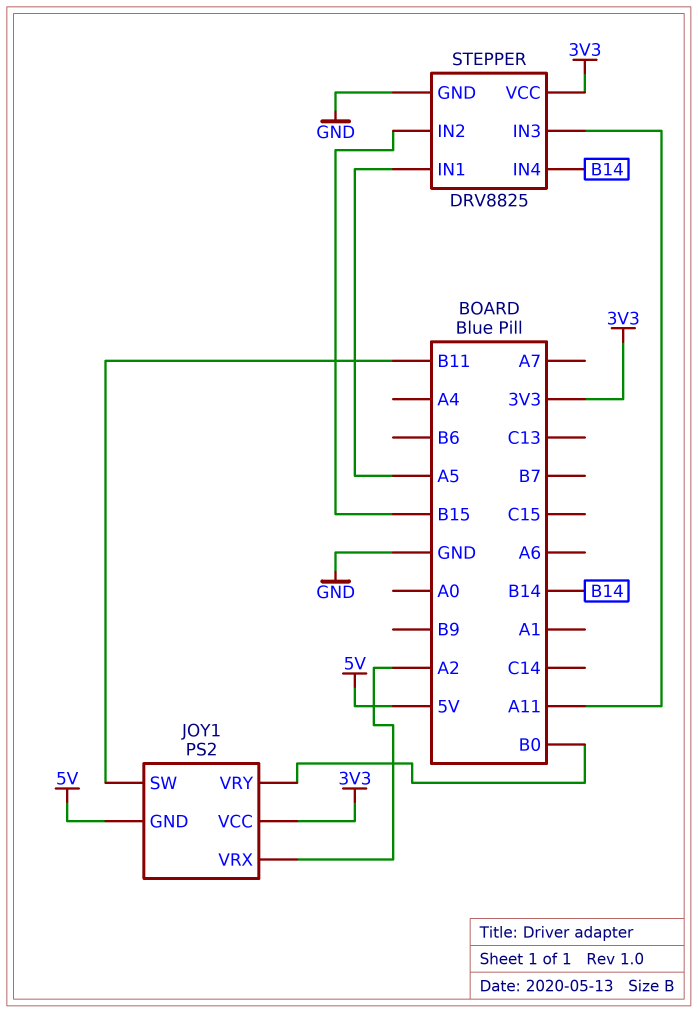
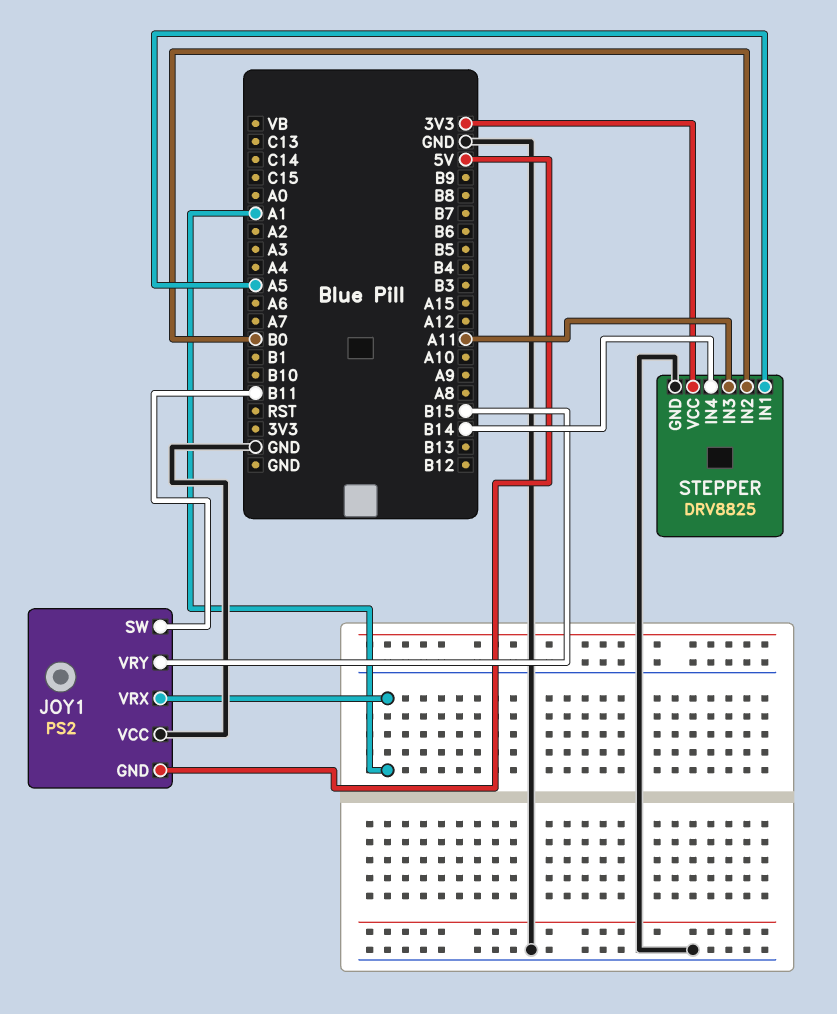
JOY1 pin VCC: 3V3 -> GND
JOY1 pin VRX: A2 -> A1
JOY1 pin VRY: B0 -> B15
STEPPER pin IN2: B15 -> B0

